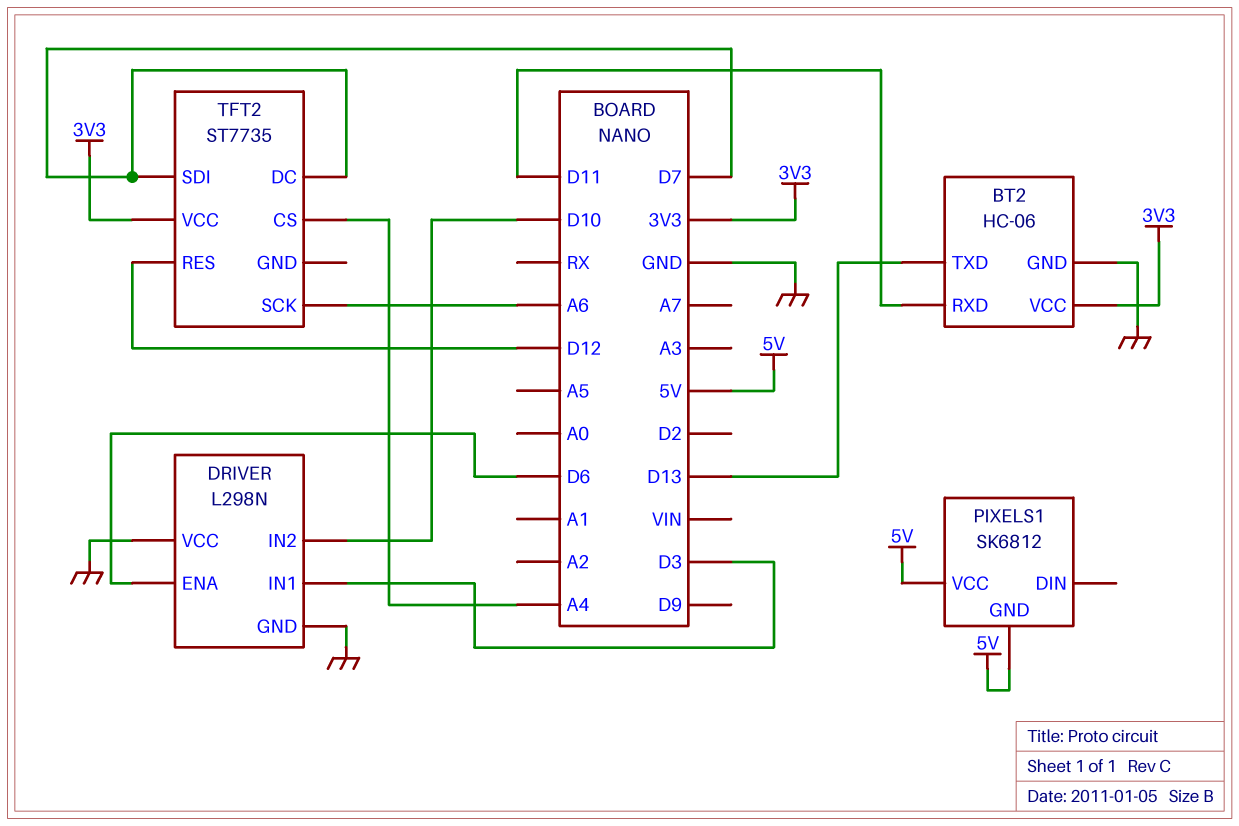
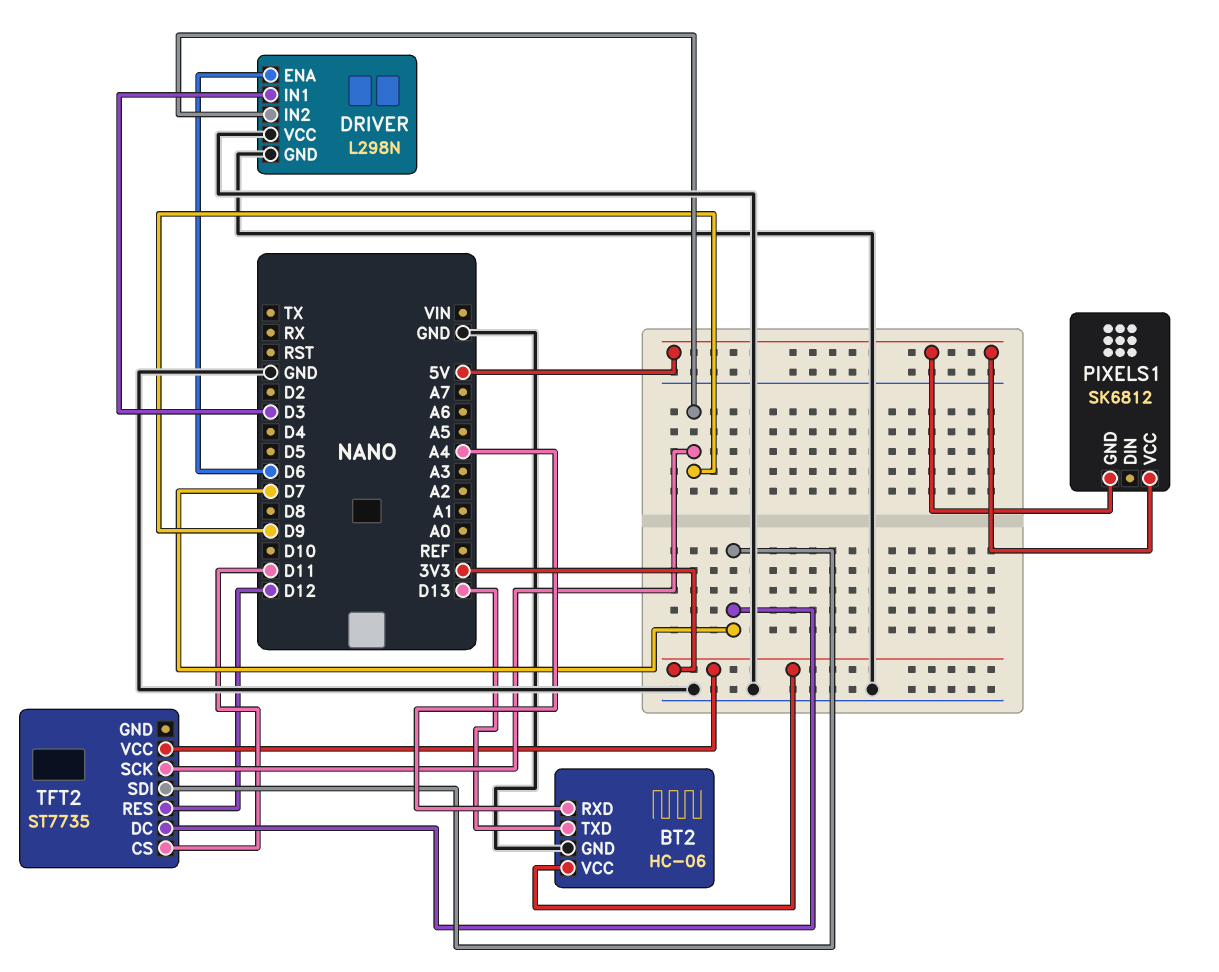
BT2 pin RXD: D11 -> A4
DRIVER pin IN2: D10 -> D9
TFT2 pin CS: A4 -> D11
TFT2 pin SCK: A6 -> D9

